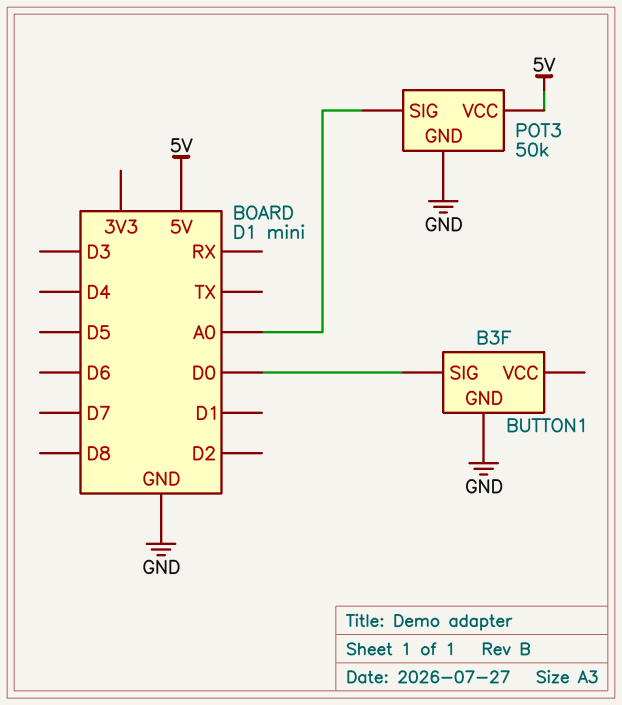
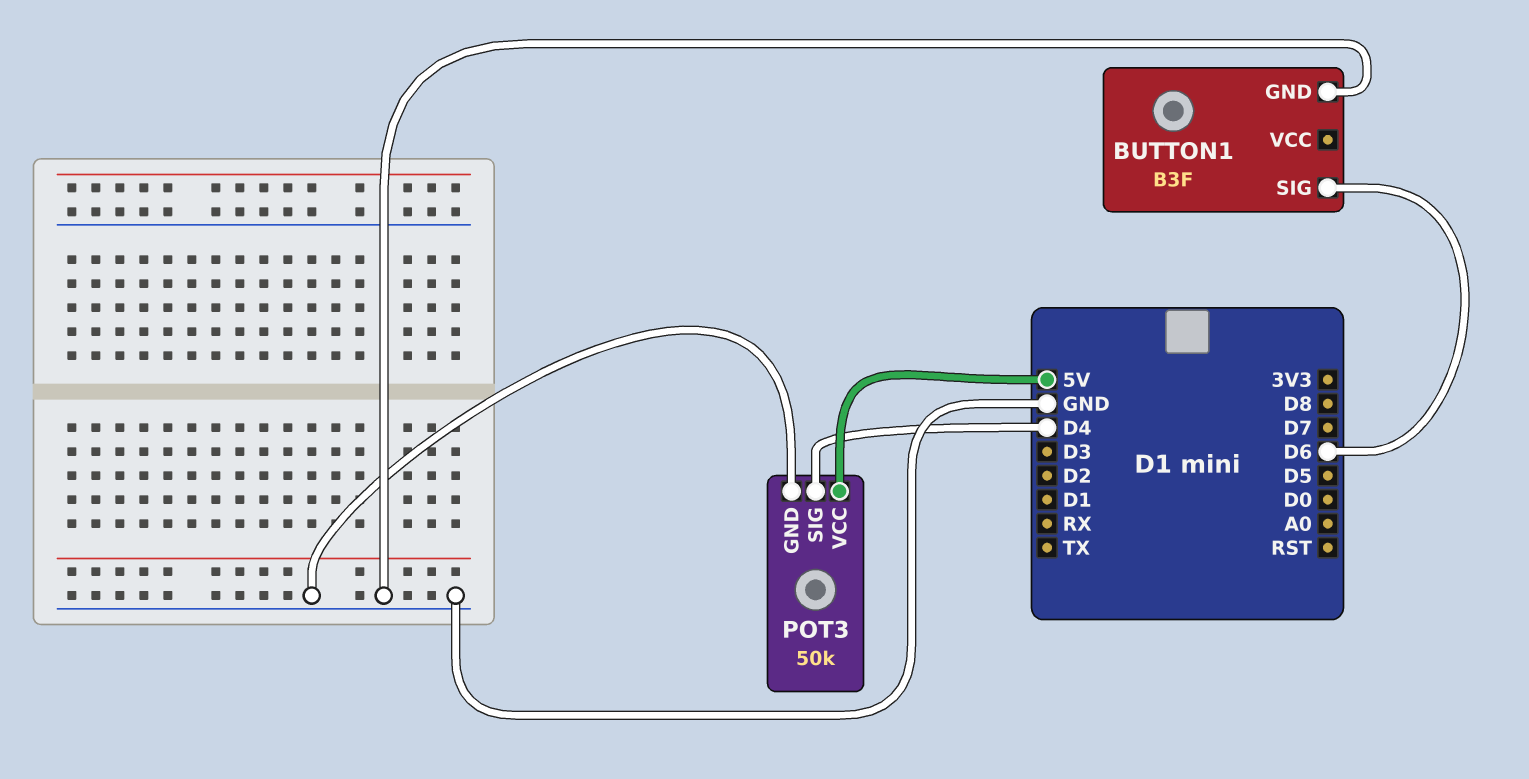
BUTTON1 pin SIG: D0 -> D6
POT3 pin SIG: A0 -> D4

